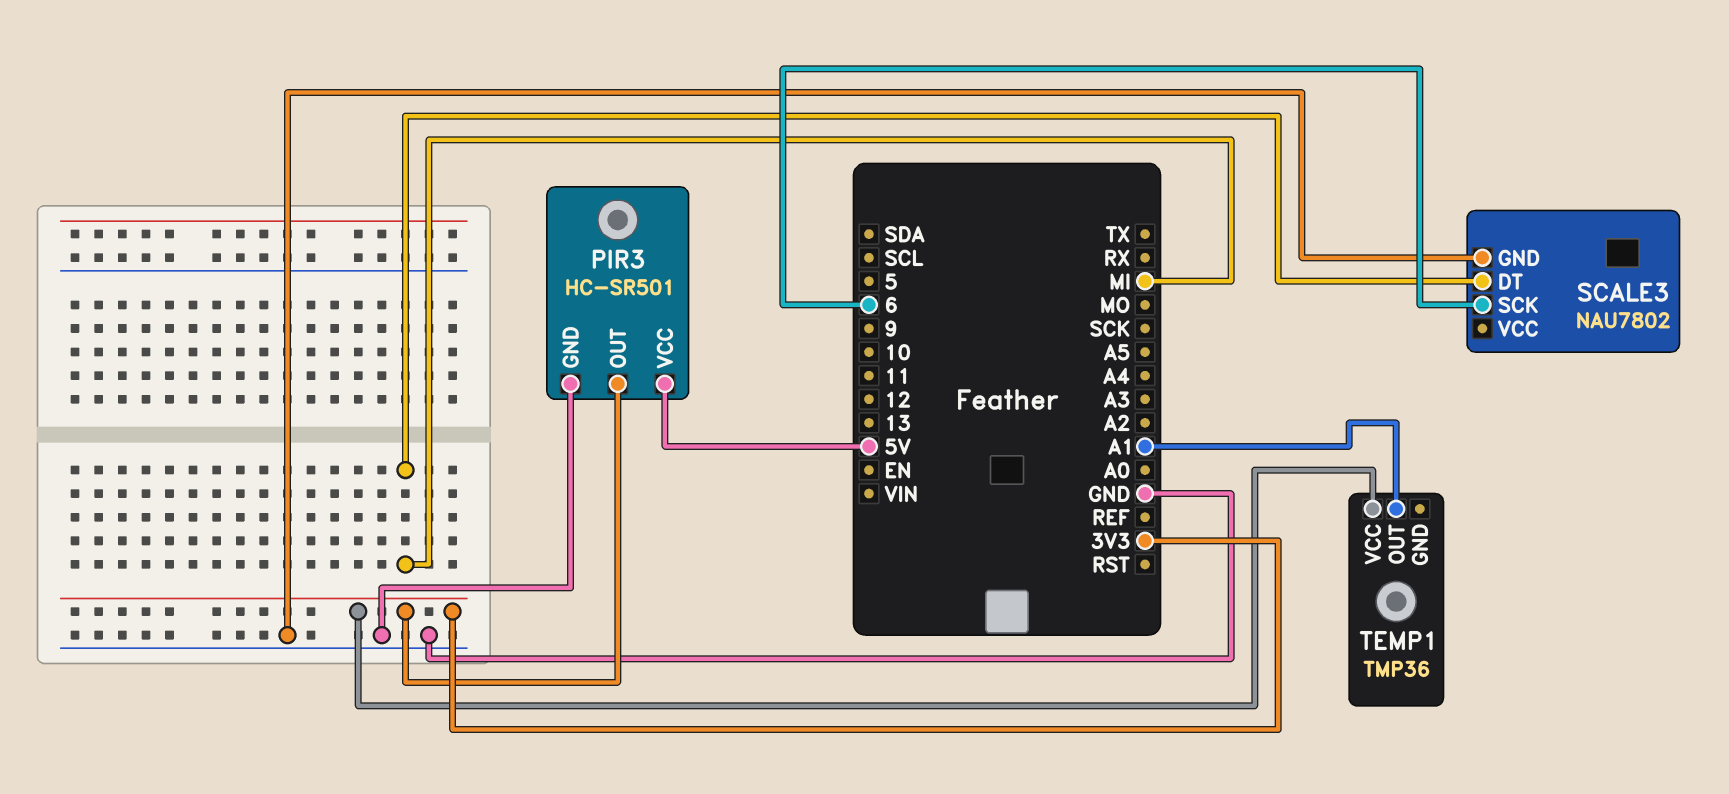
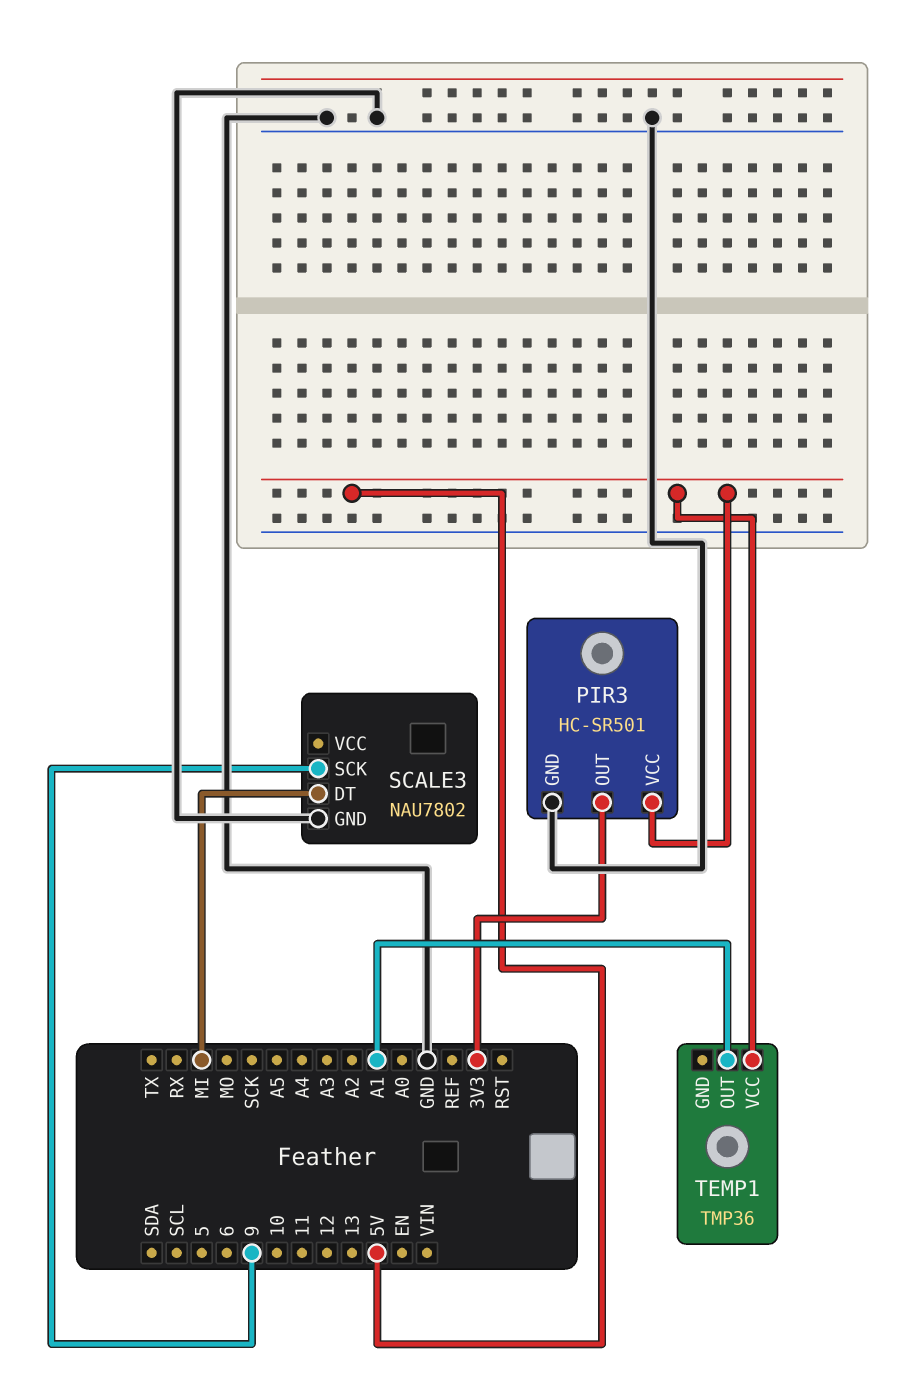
SCALE3 pin SCK: 6 -> 9
TEMP1 pin VCC: 3V3 -> 5V

